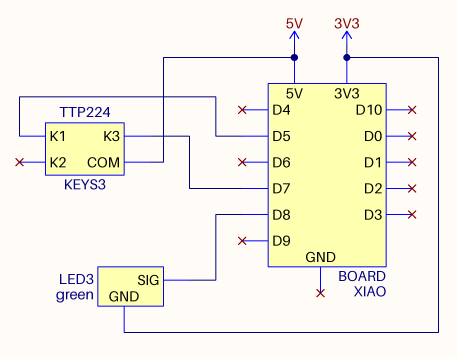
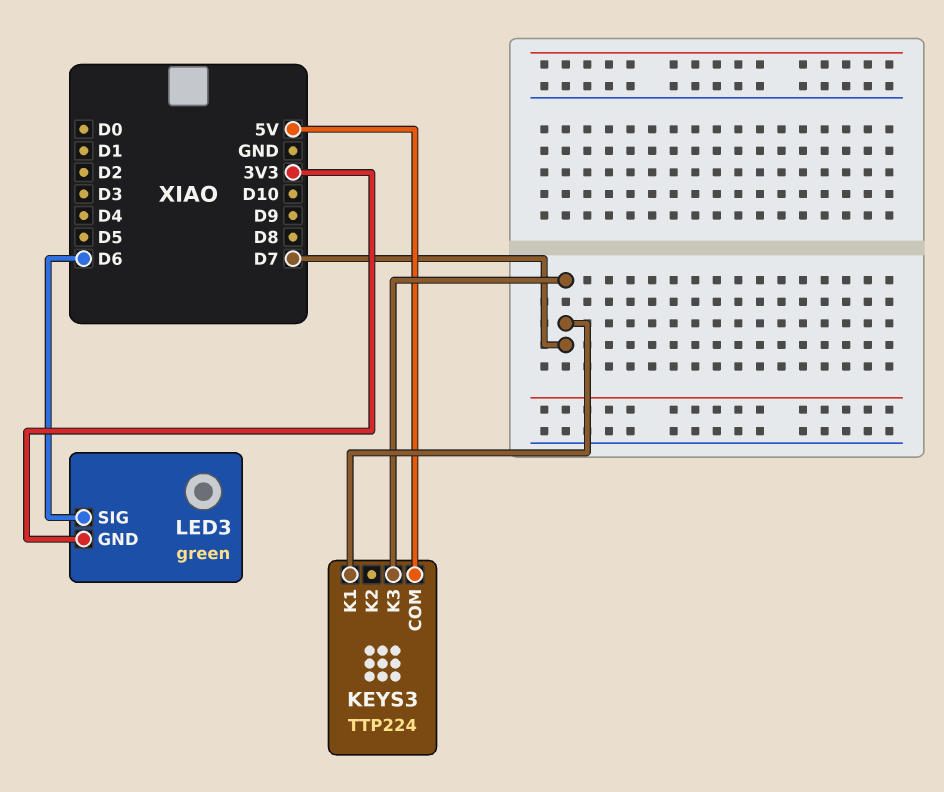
KEYS3 pin K1: D5 -> D7
LED3 pin SIG: D8 -> D6

